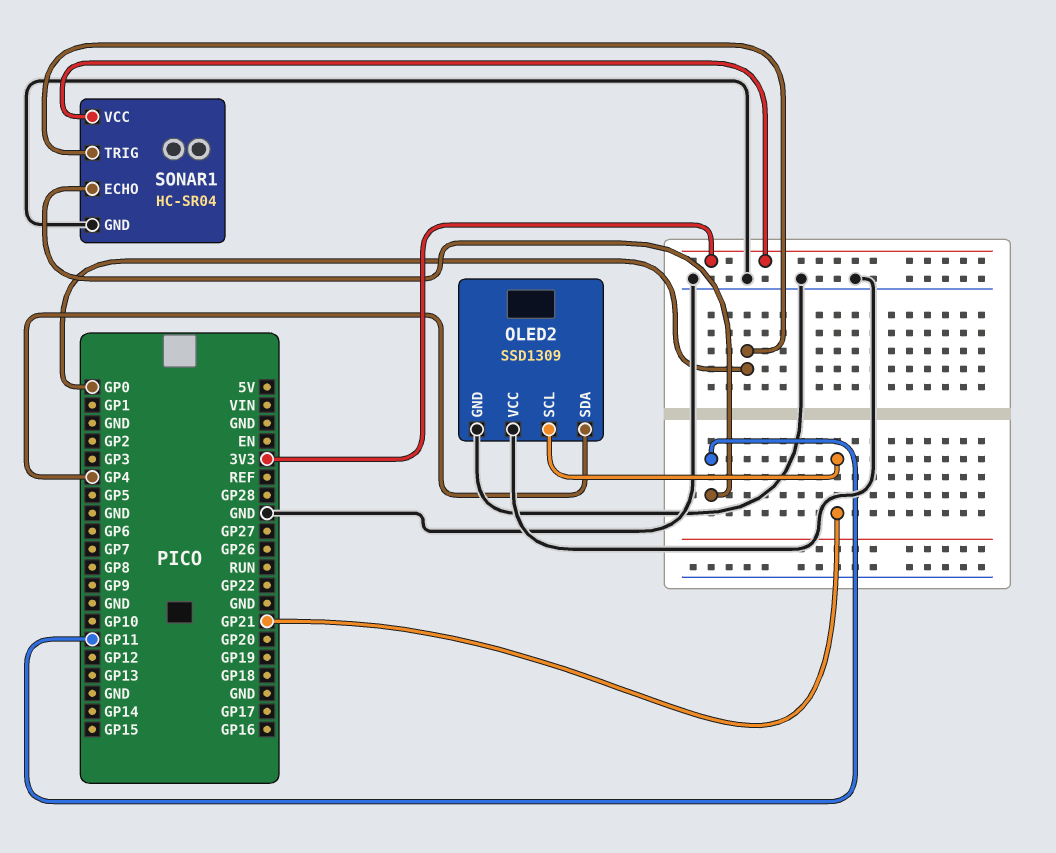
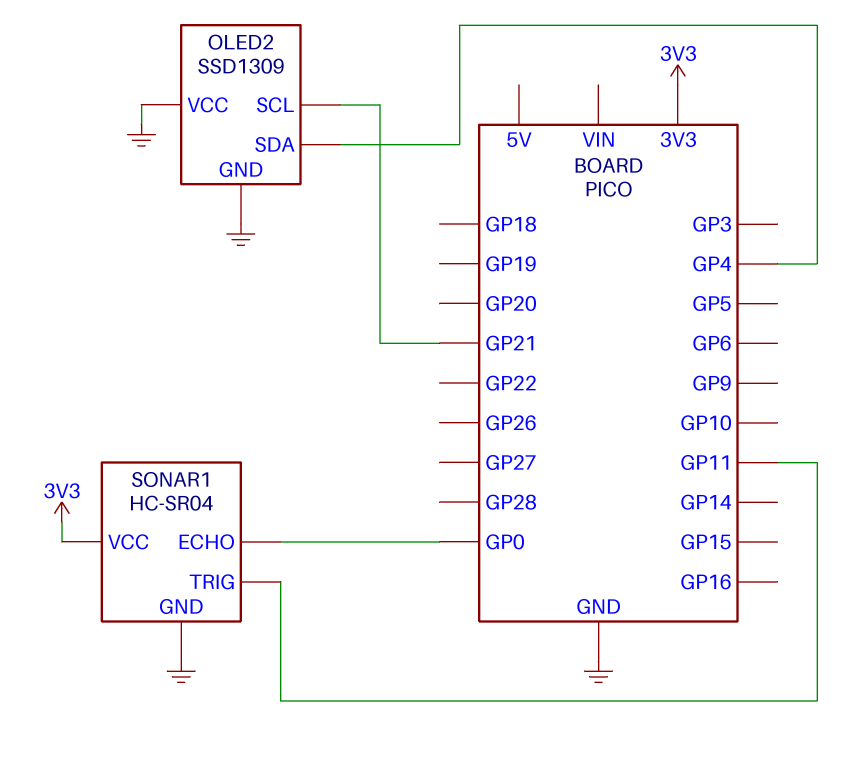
SONAR1 pin ECHO: GP11 -> GP0
SONAR1 pin TRIG: GP0 -> GP11

